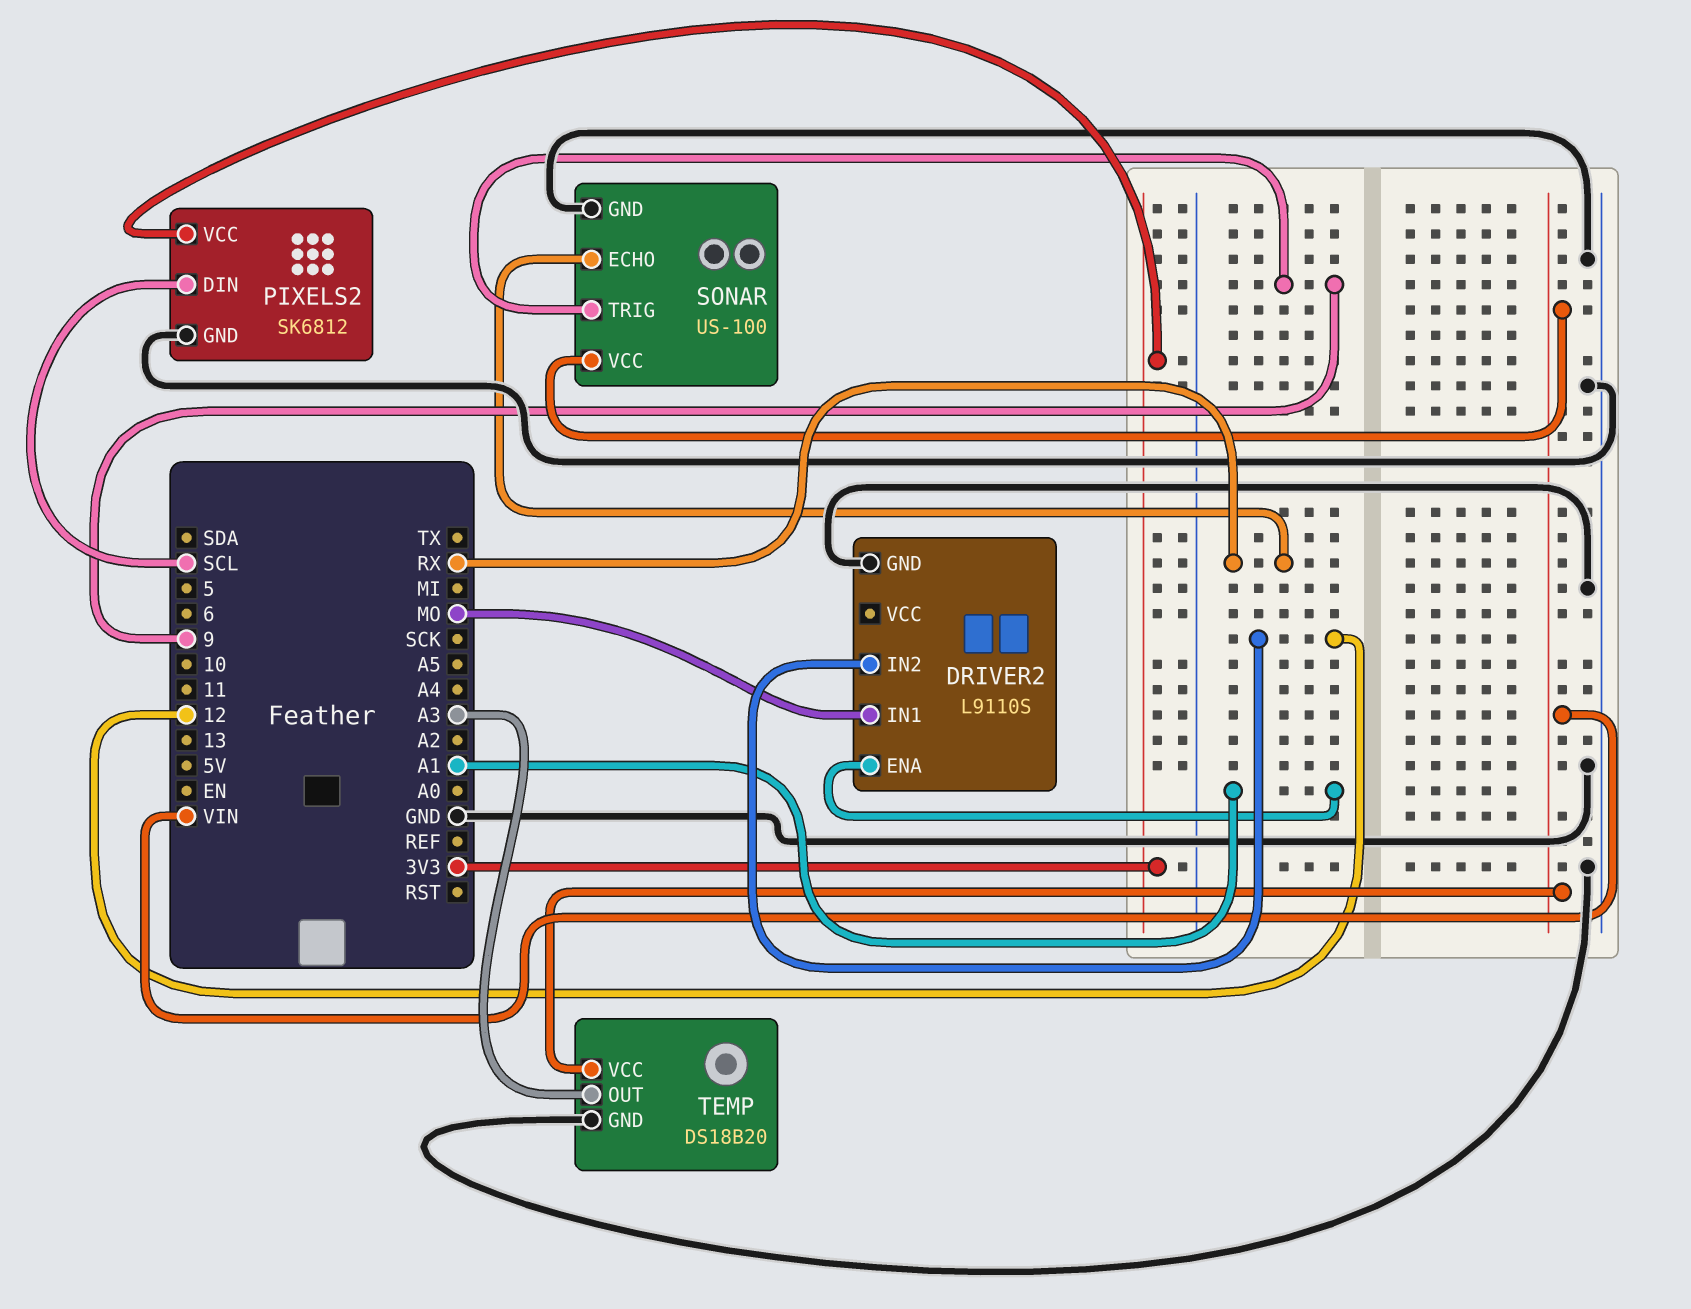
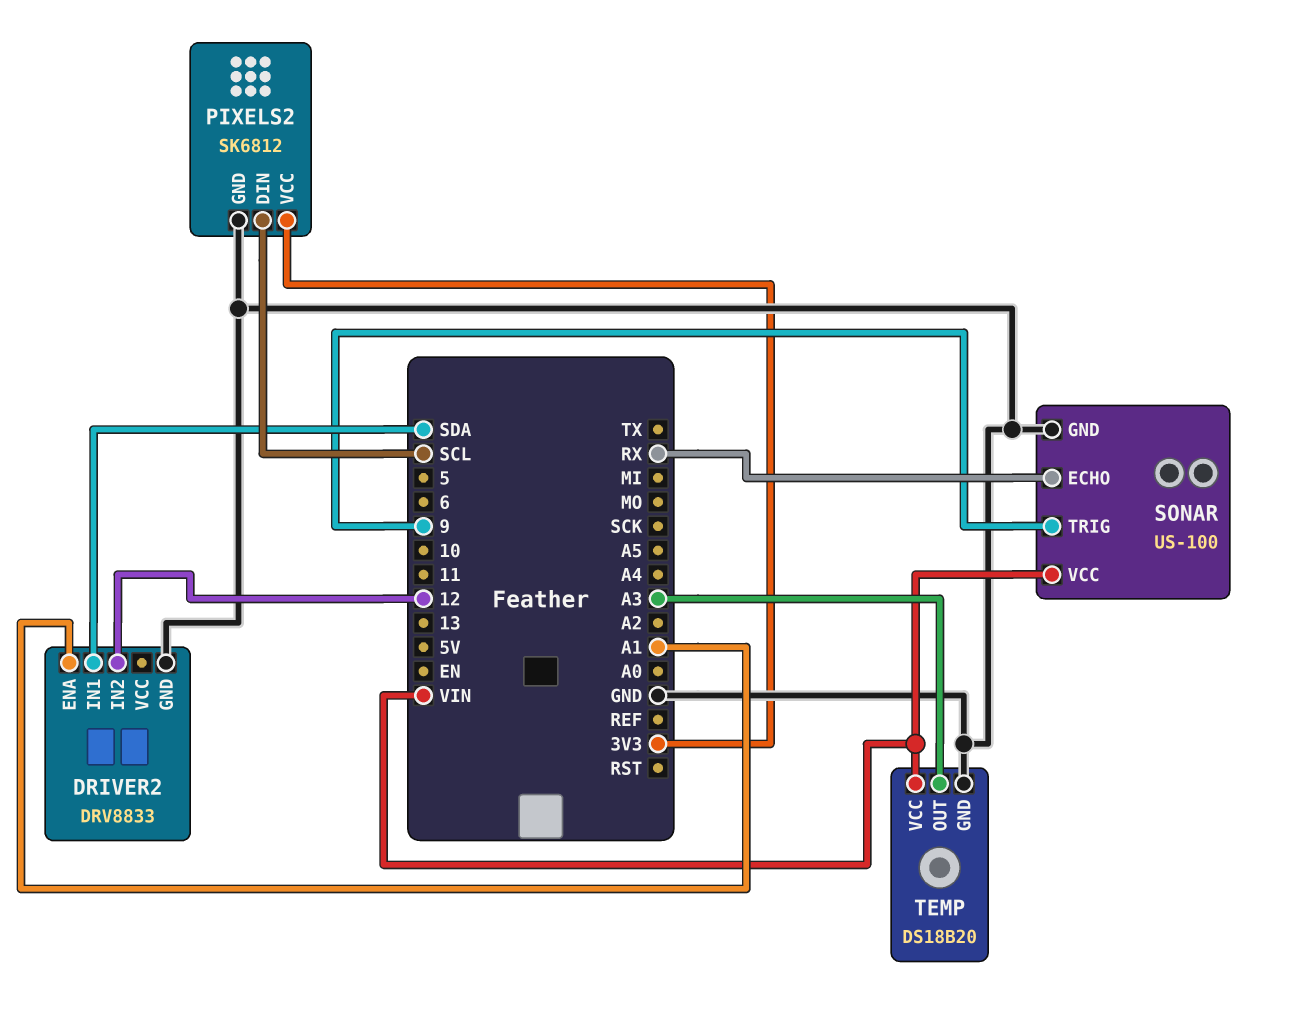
DRIVER2: L9110S -> DRV8833
DRIVER2 pin IN1: MO -> SDA

